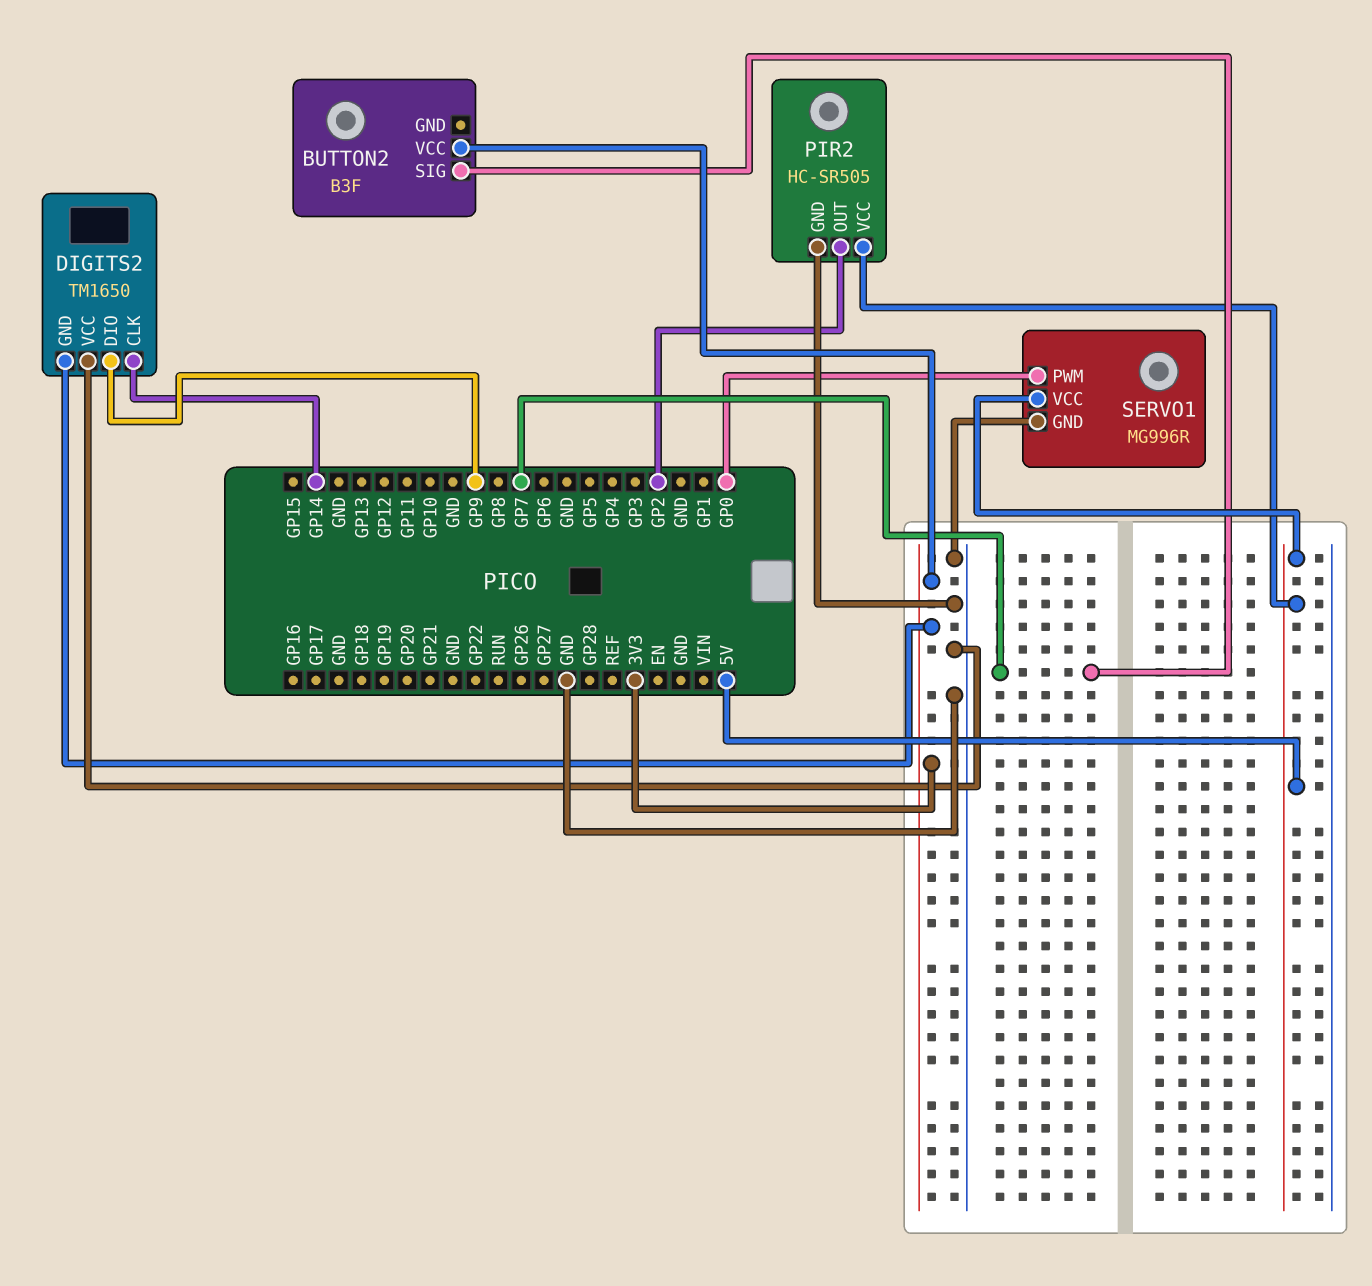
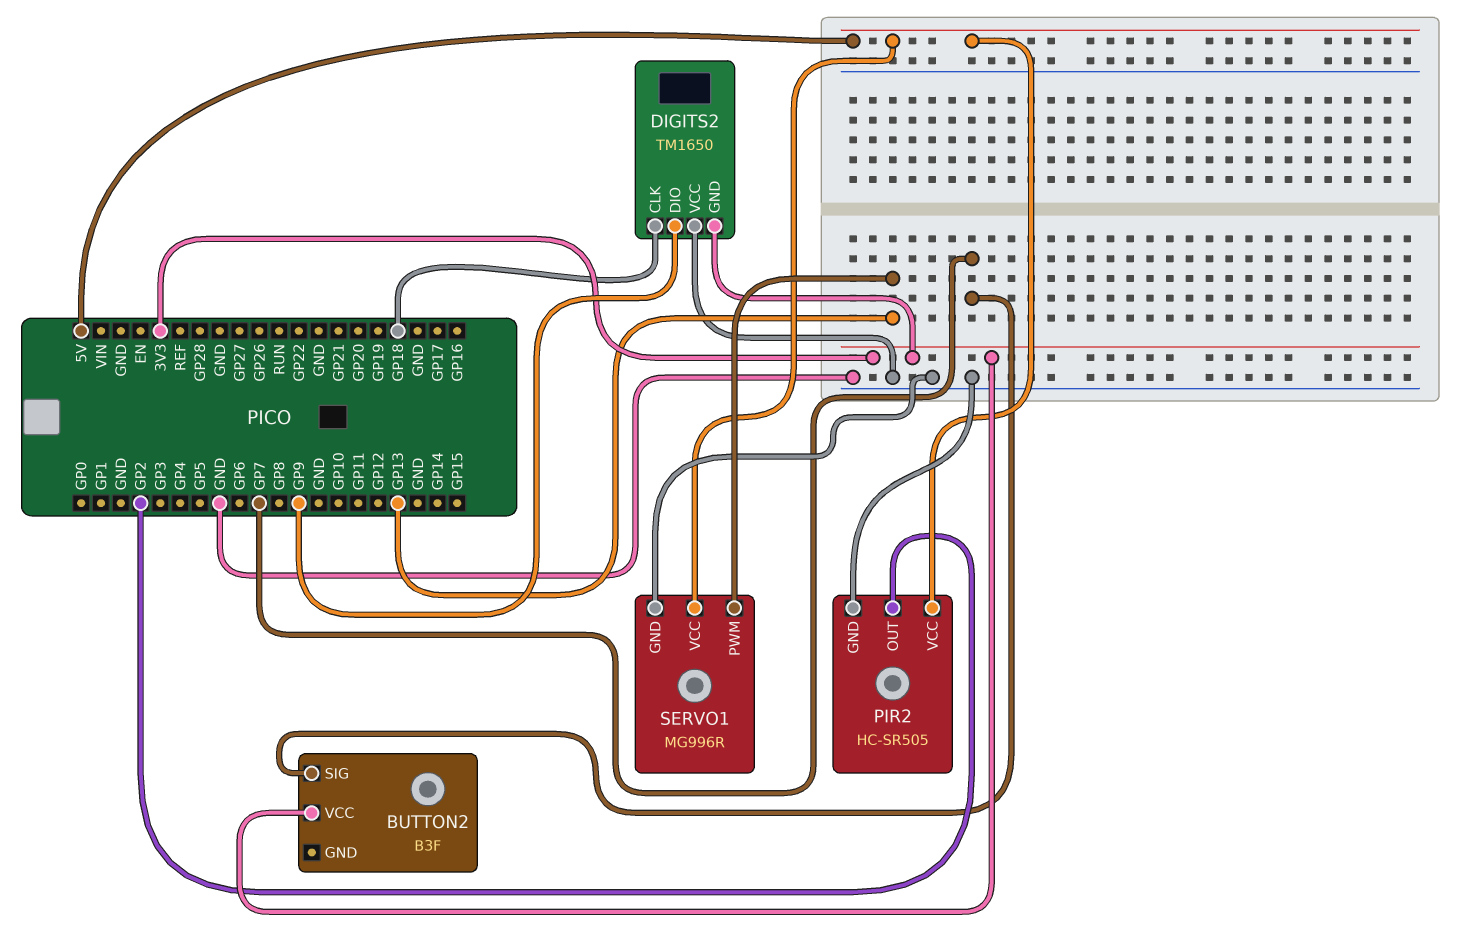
DIGITS2 pin CLK: GP14 -> GP18
SERVO1 pin PWM: GP0 -> GP13

